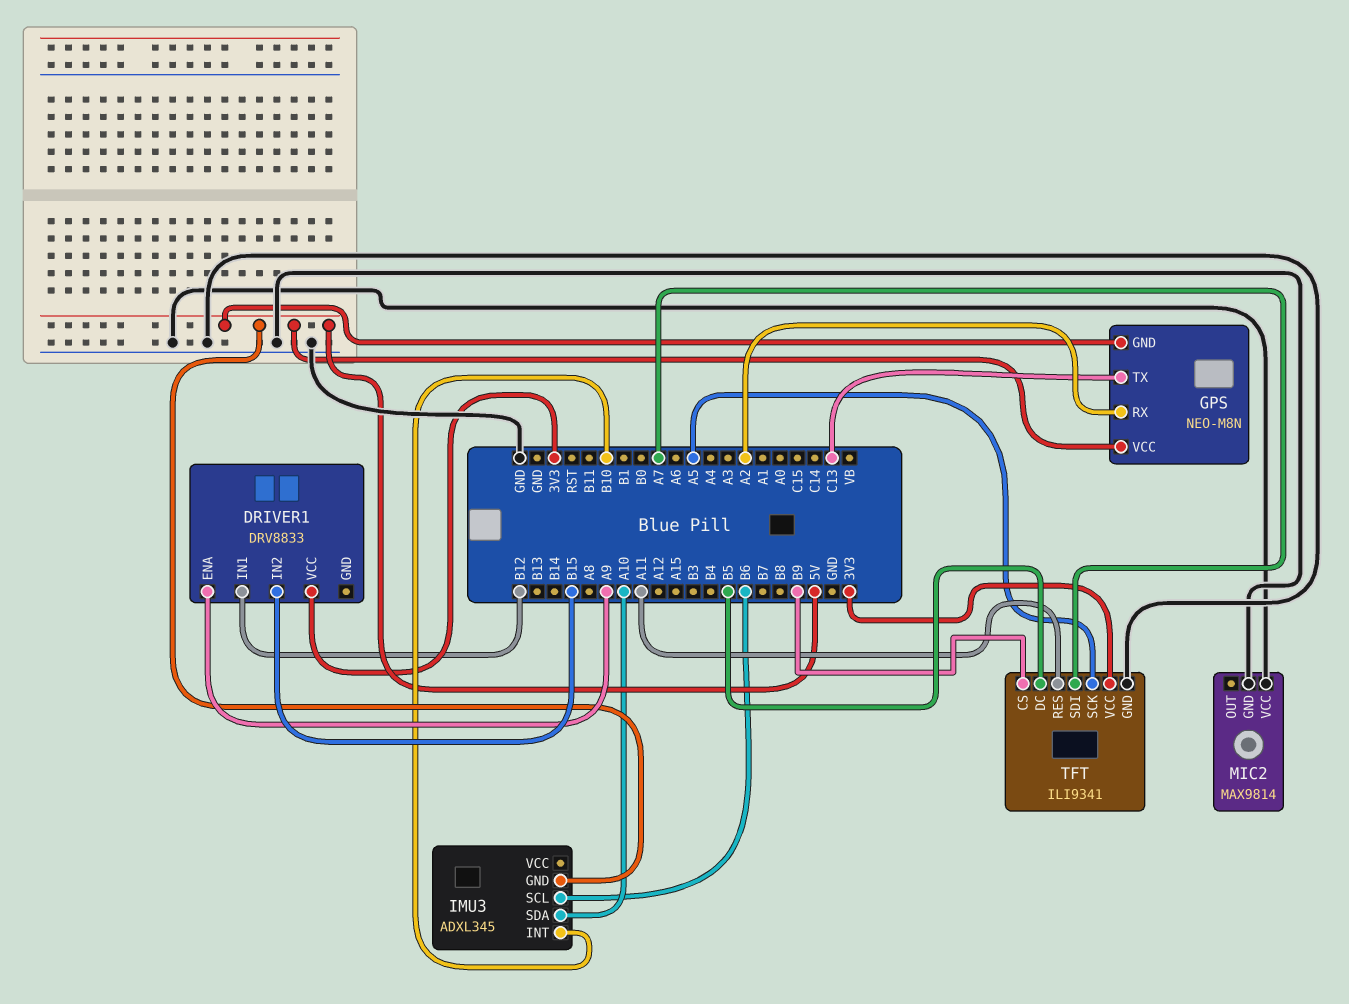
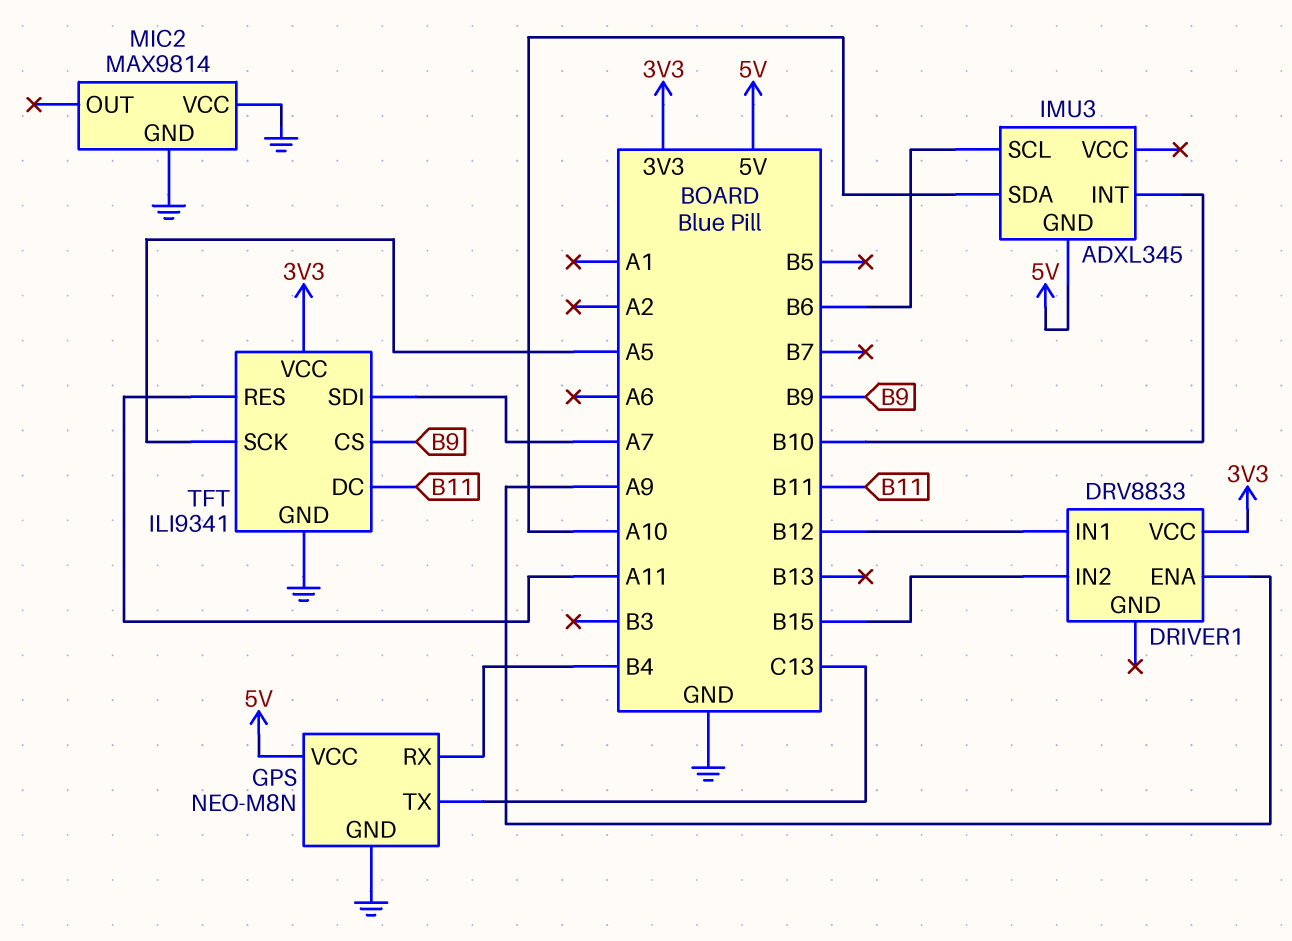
GPS pin GND: 5V -> GND
GPS pin RX: A2 -> B4
TFT pin DC: B5 -> B11

